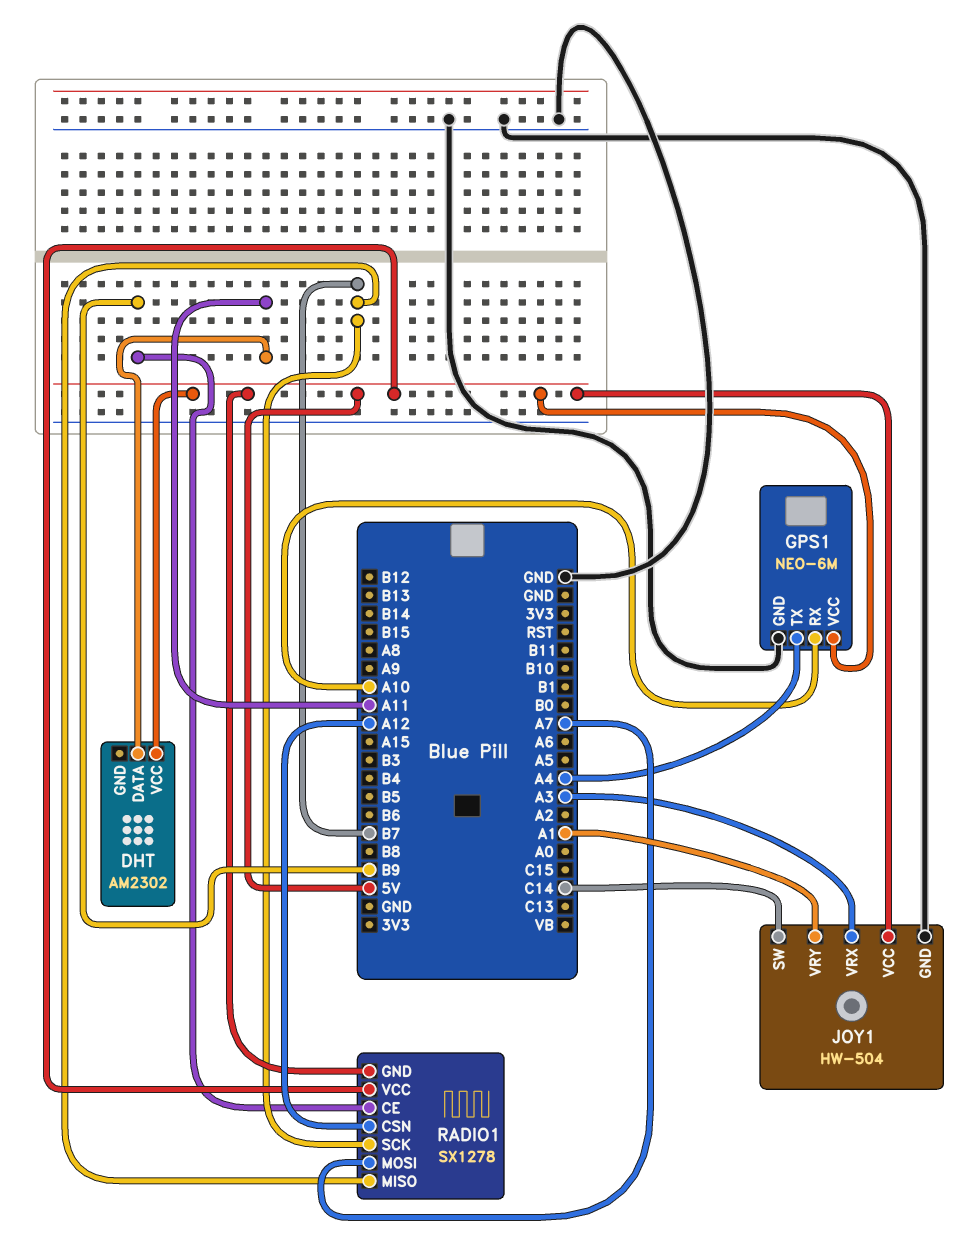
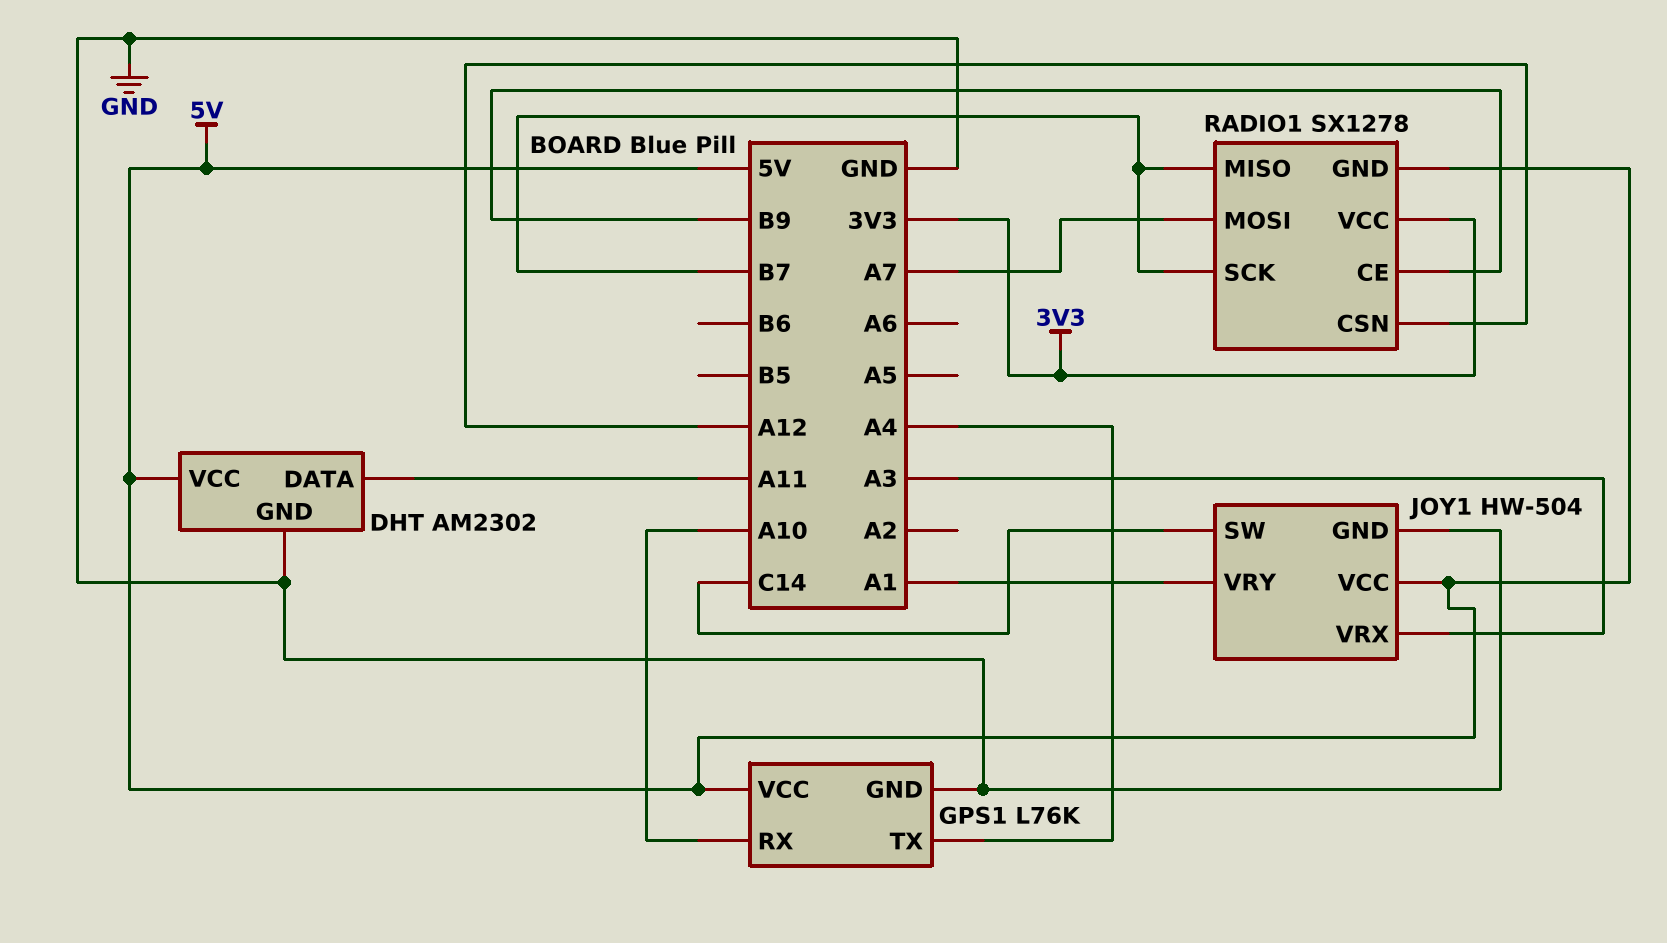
DHT pin GND: none -> GND
GPS1: NEO-6M -> L76K
RADIO1 pin VCC: 5V -> 3V3

